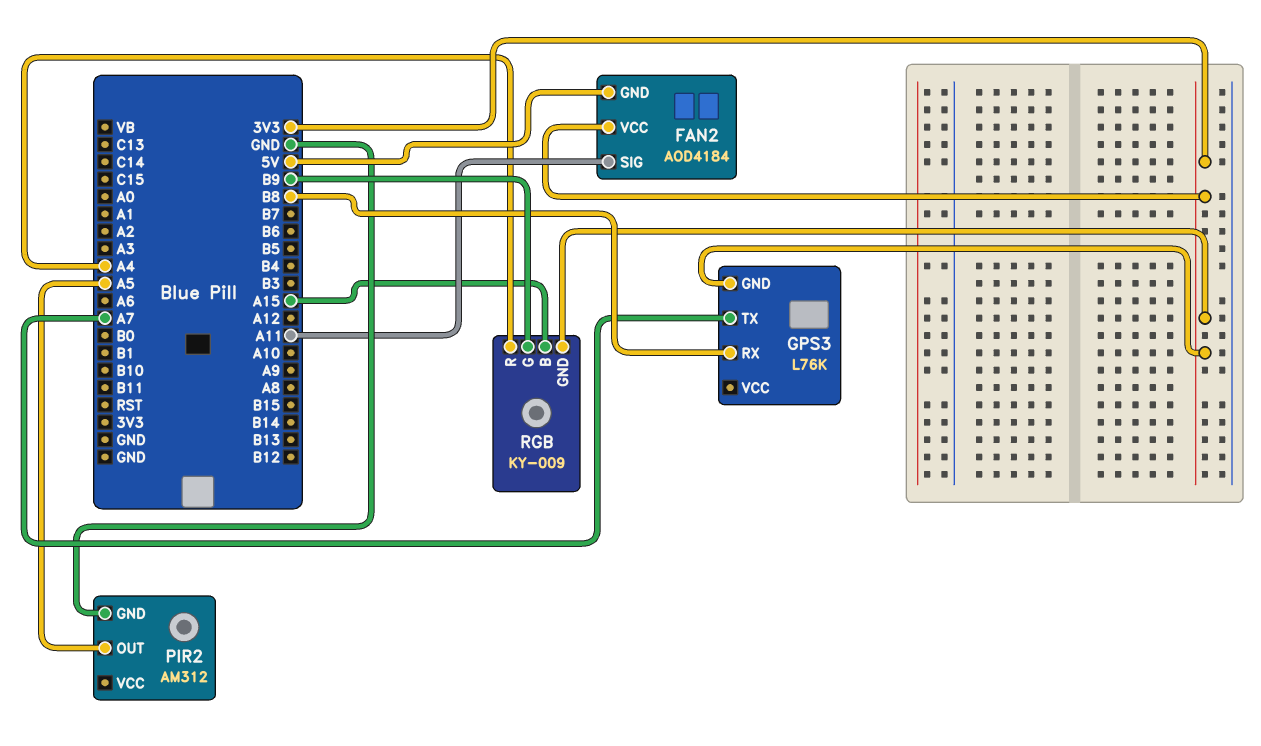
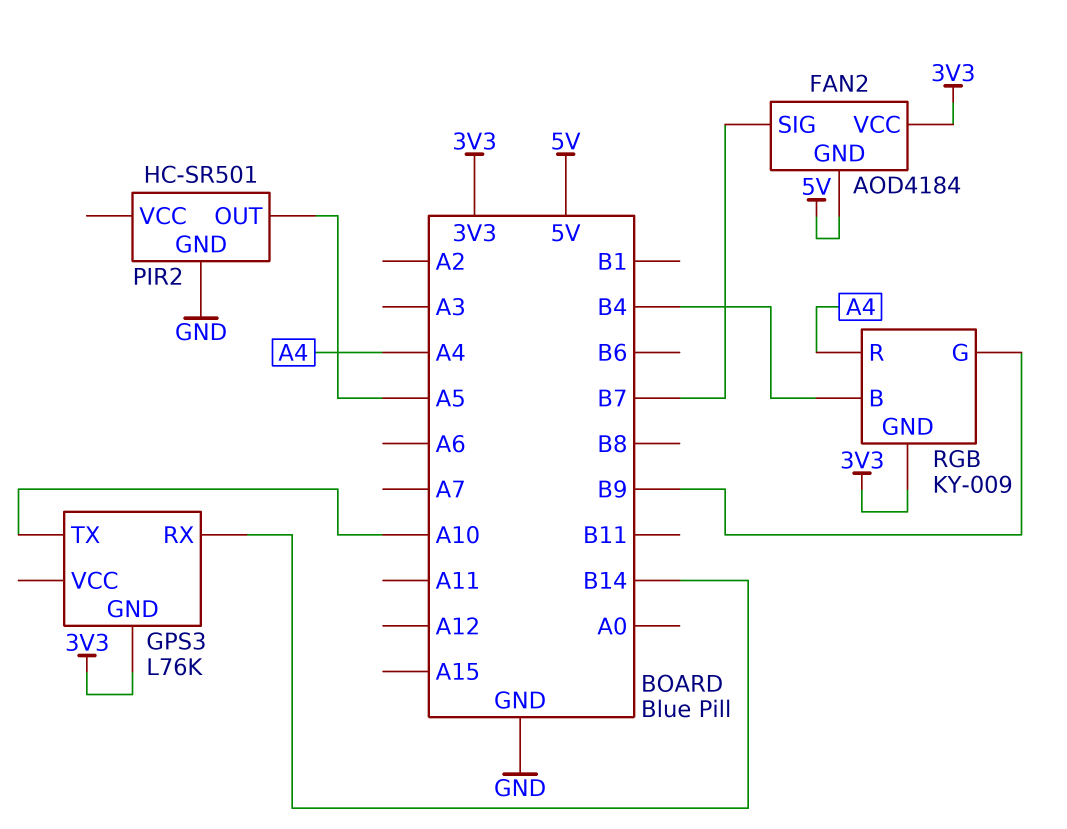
FAN2 pin SIG: A11 -> B7
GPS3 pin RX: B8 -> B14
GPS3 pin TX: A7 -> A10
PIR2: AM312 -> HC-SR501
RGB pin B: A15 -> B4

